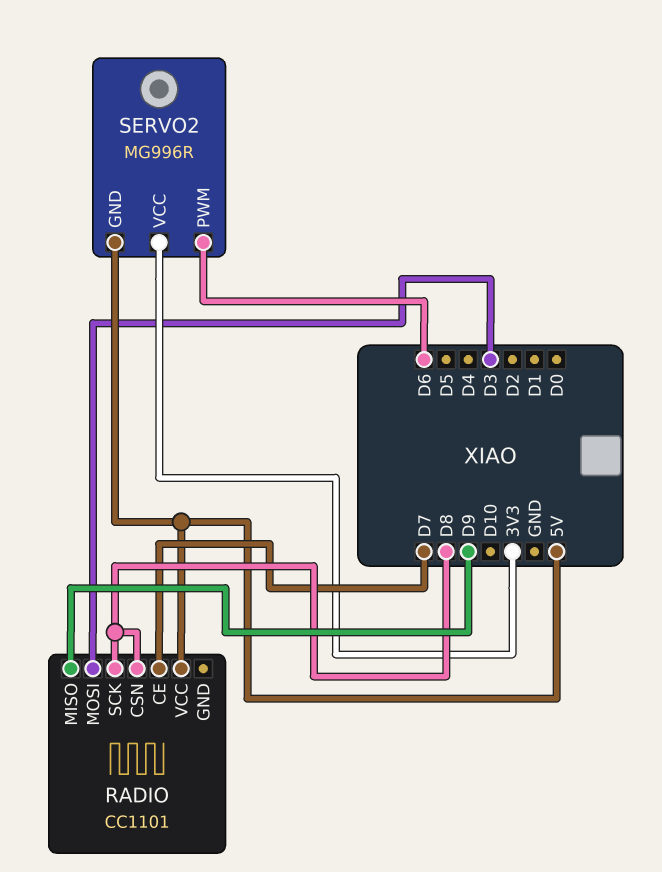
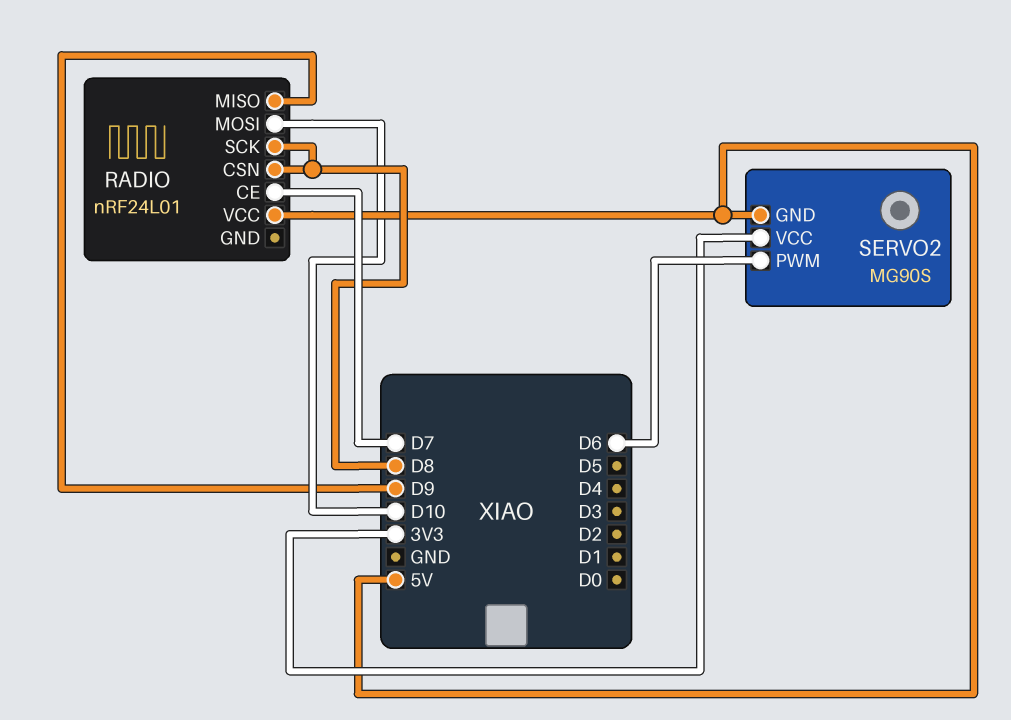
RADIO: CC1101 -> nRF24L01
RADIO pin MOSI: D3 -> D10
SERVO2: MG996R -> MG90S

